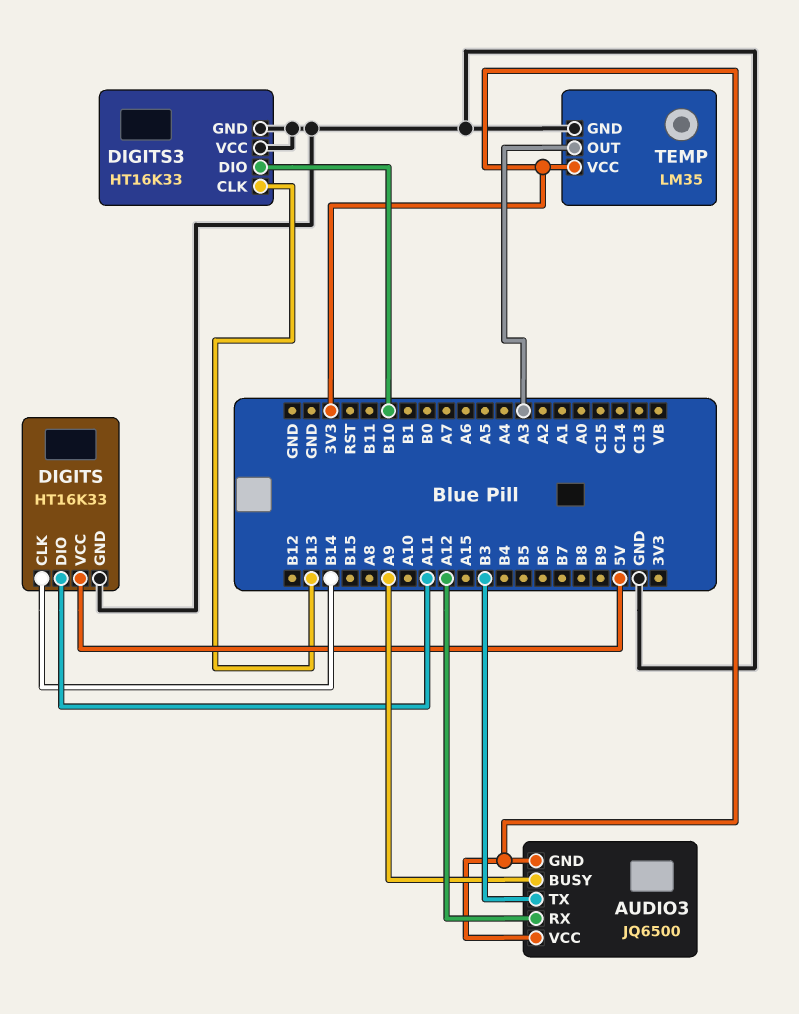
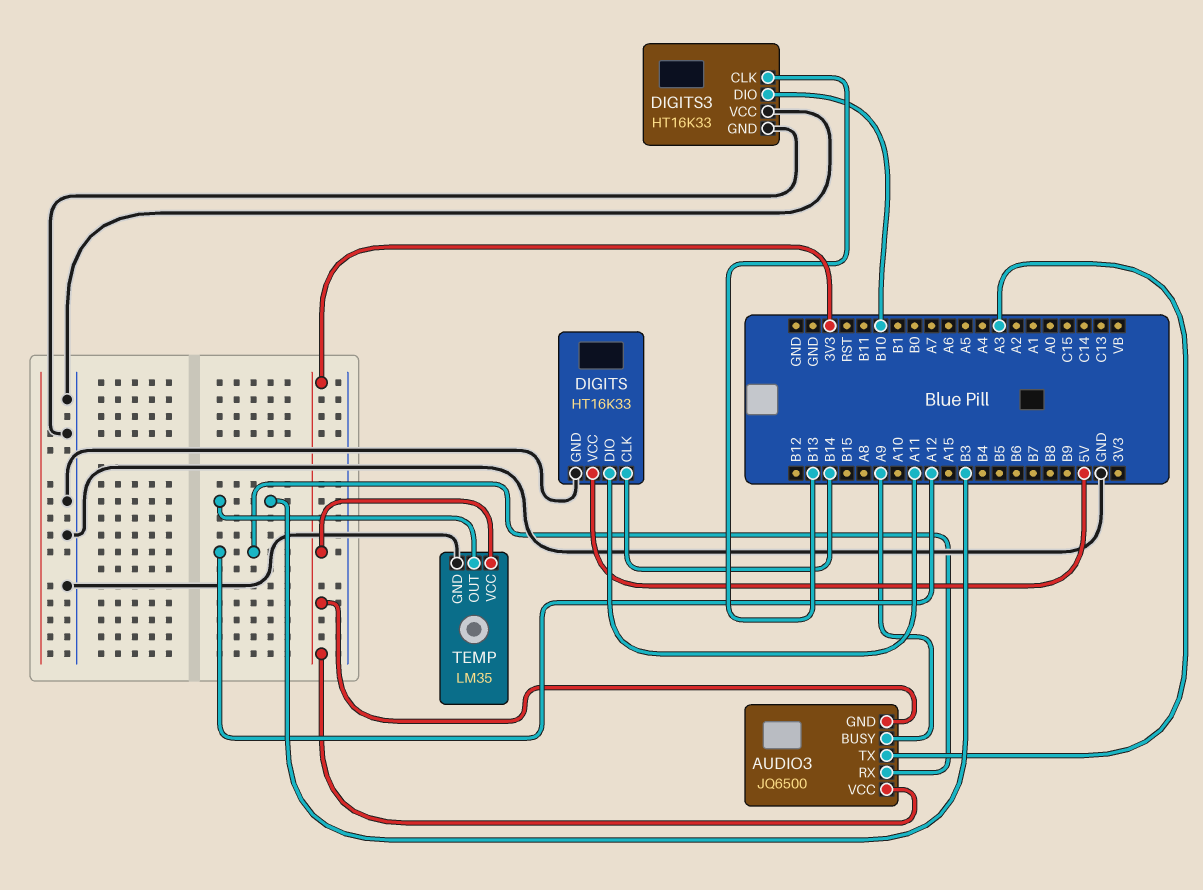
AUDIO3 pin TX: B3 -> A3
TEMP pin OUT: A3 -> B3

